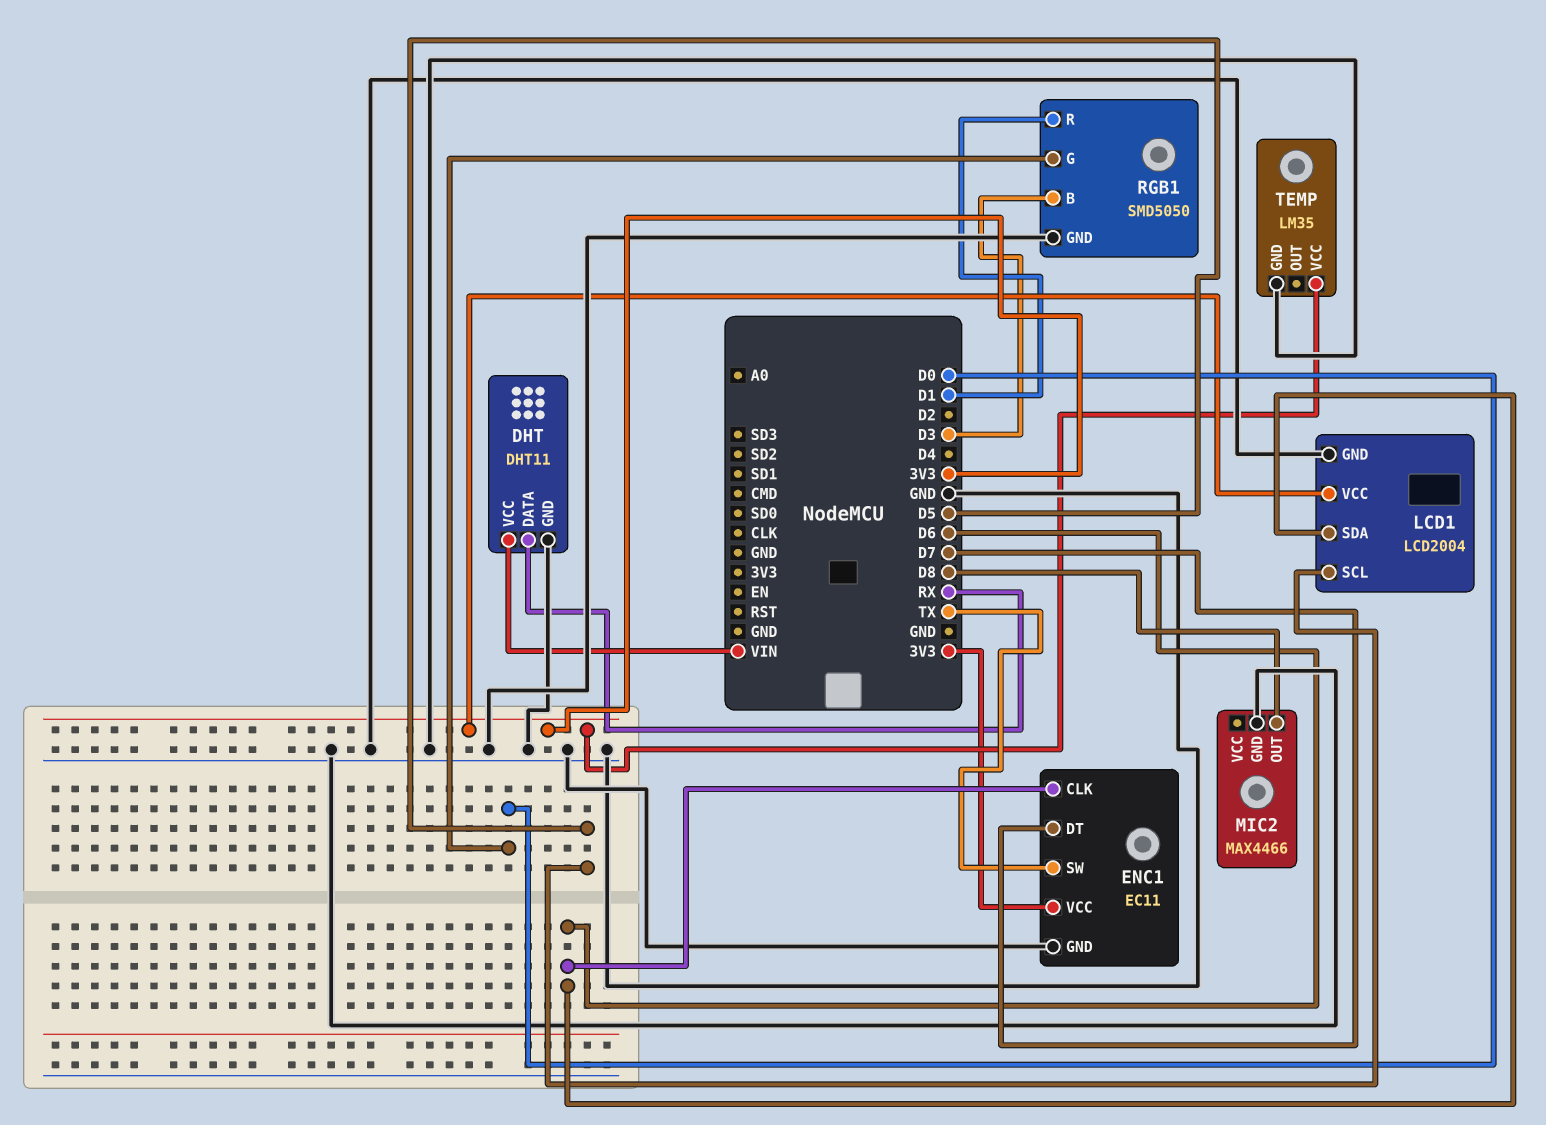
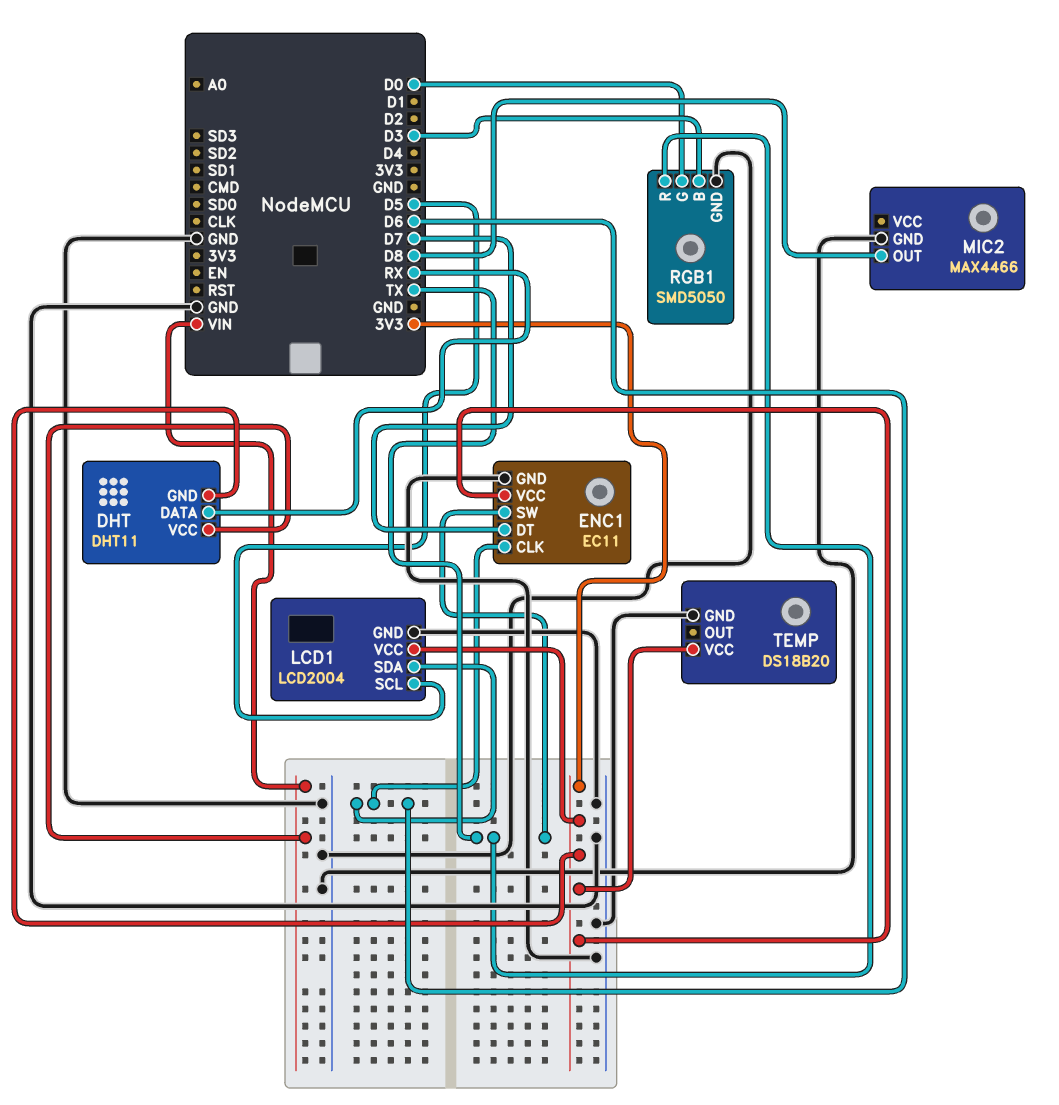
DHT pin GND: GND -> 3V3
RGB1 pin R: D1 -> TX
TEMP: LM35 -> DS18B20

